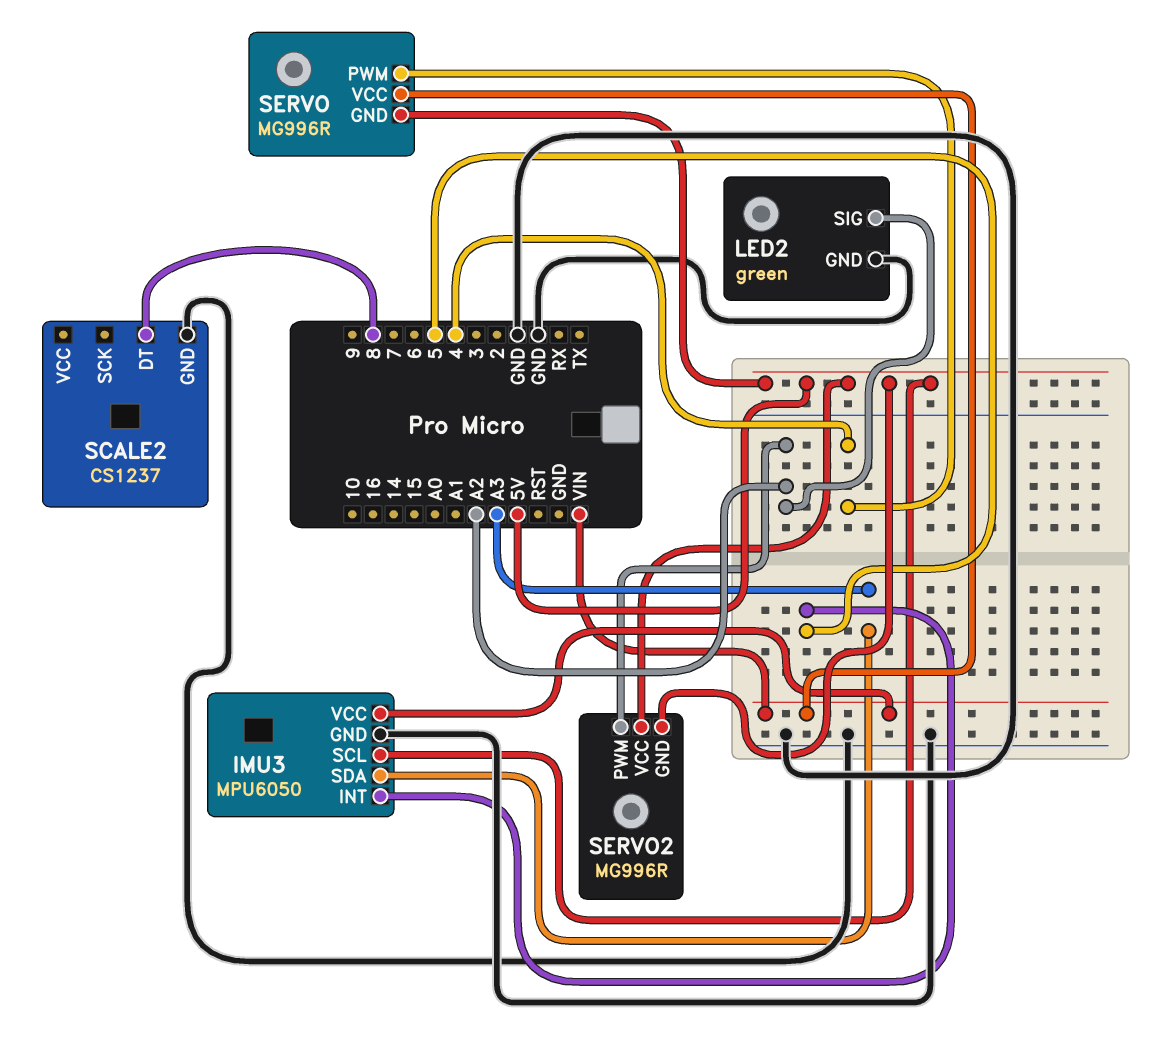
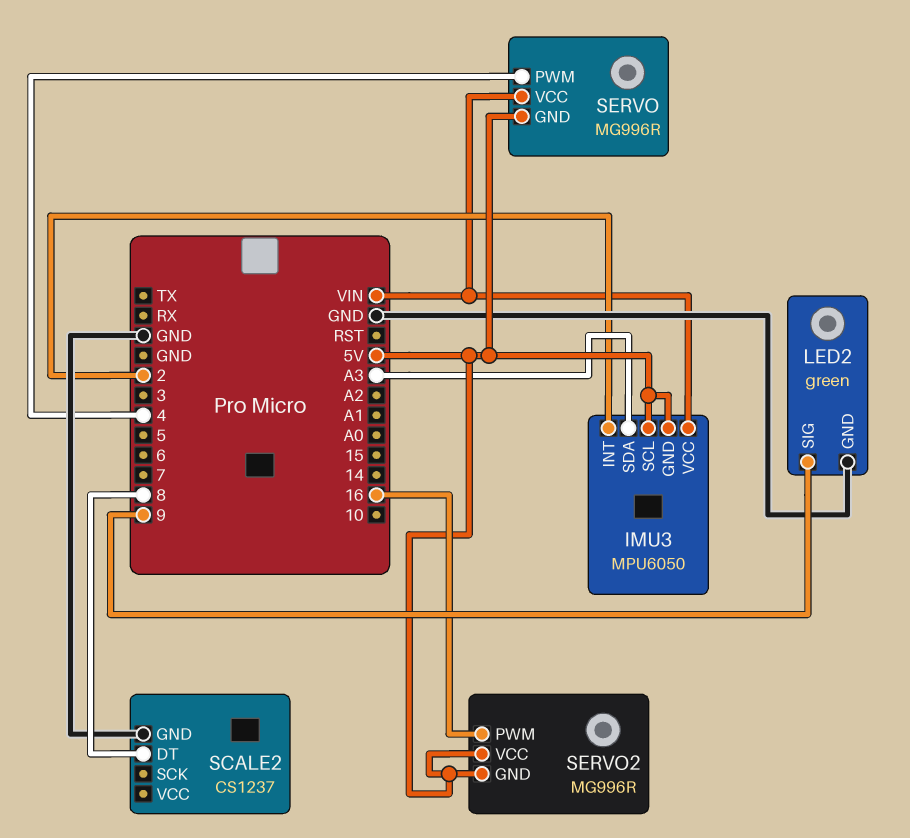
IMU3 pin GND: GND -> 5V
IMU3 pin INT: 5 -> 2
LED2 pin SIG: A2 -> 9
SERVO2 pin PWM: A2 -> 16

